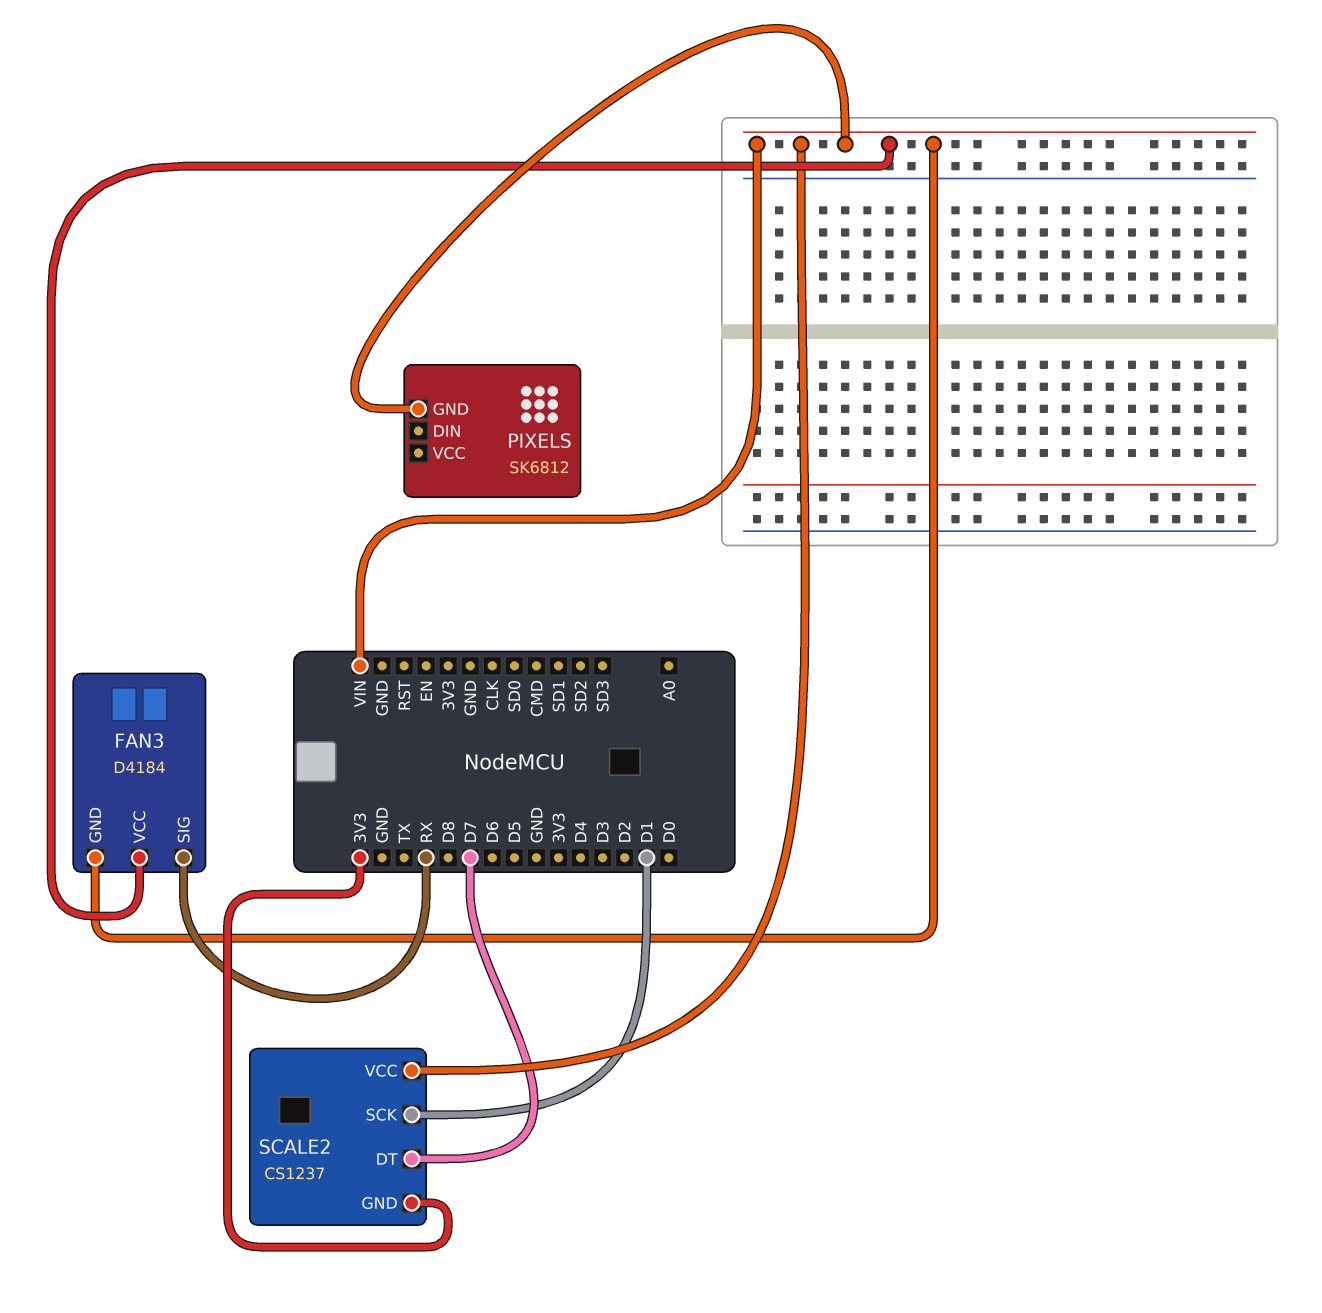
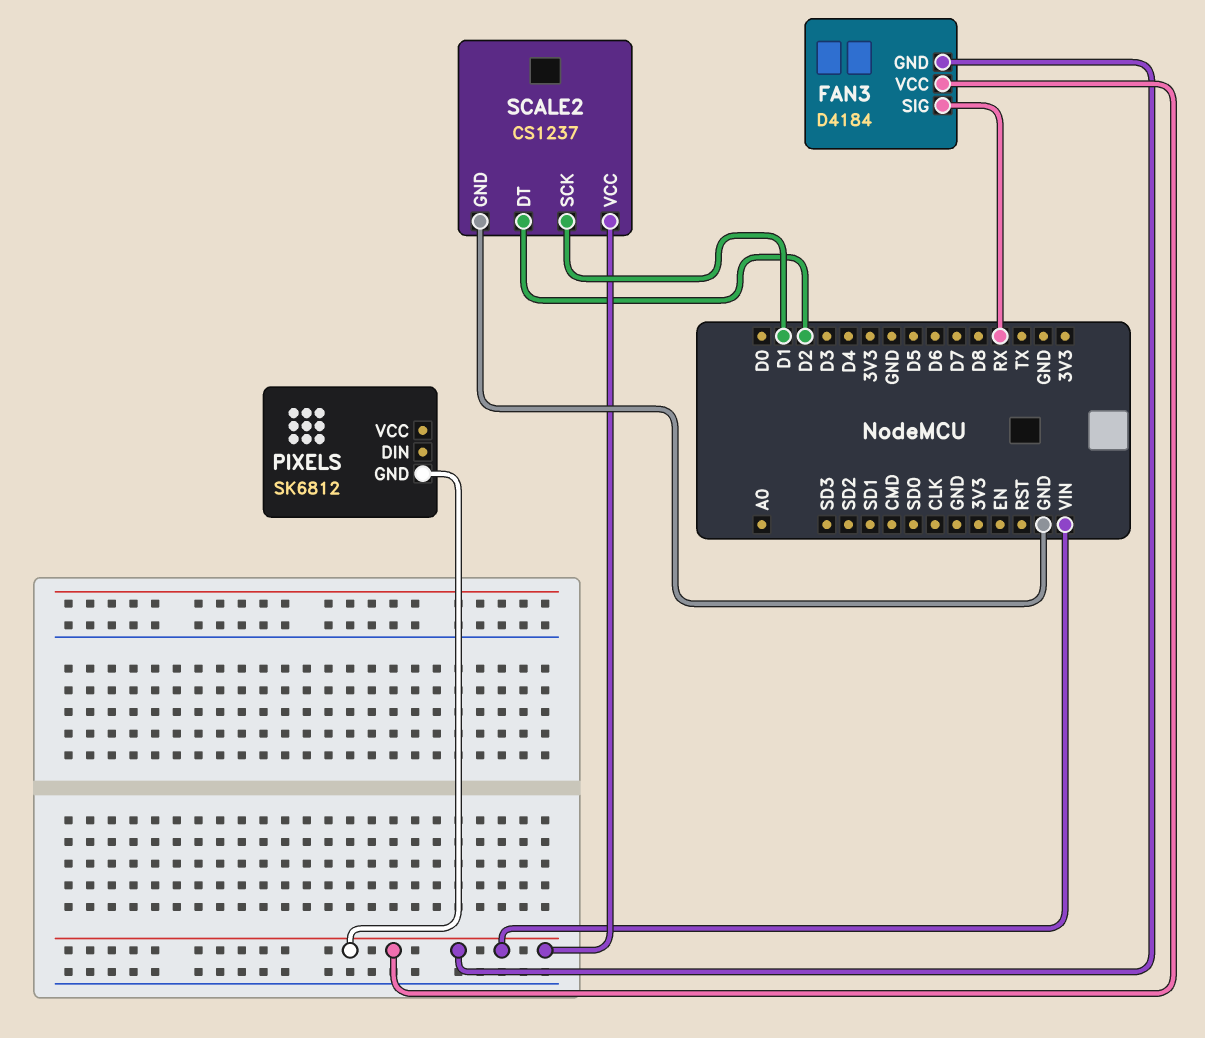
SCALE2 pin DT: D7 -> D2
SCALE2 pin GND: 3V3 -> GND

